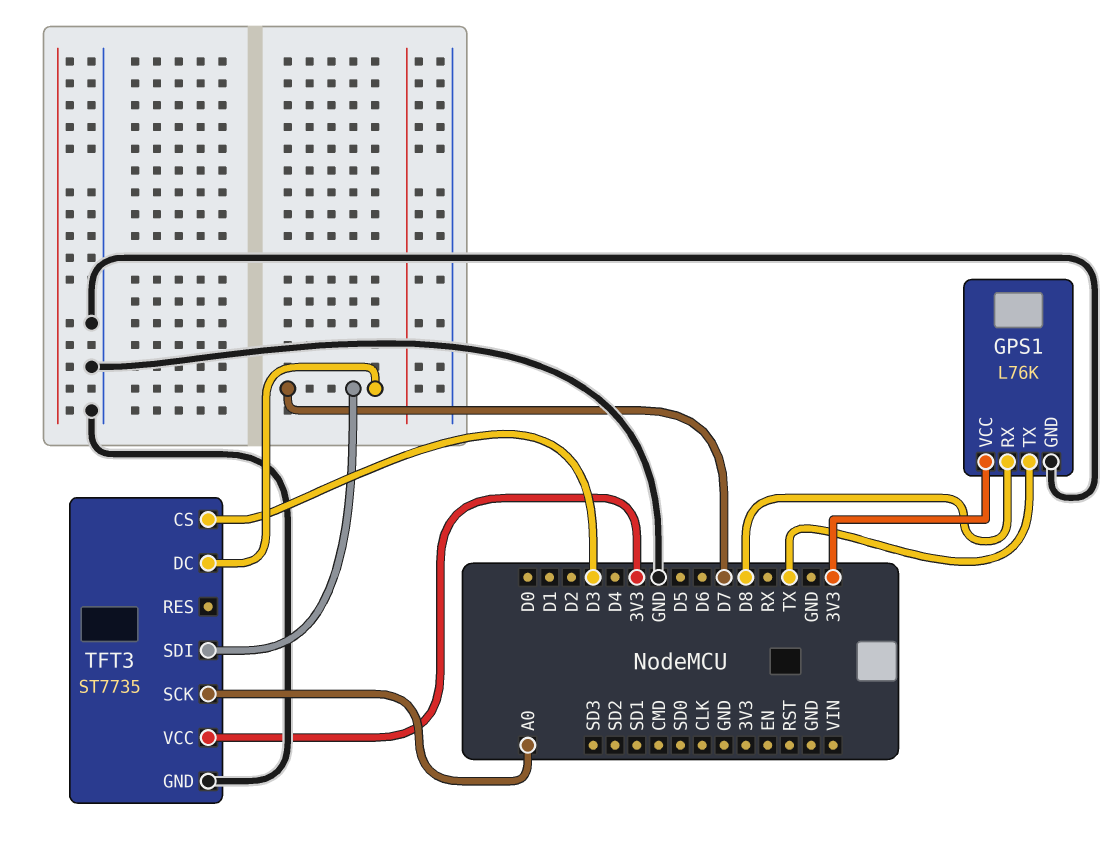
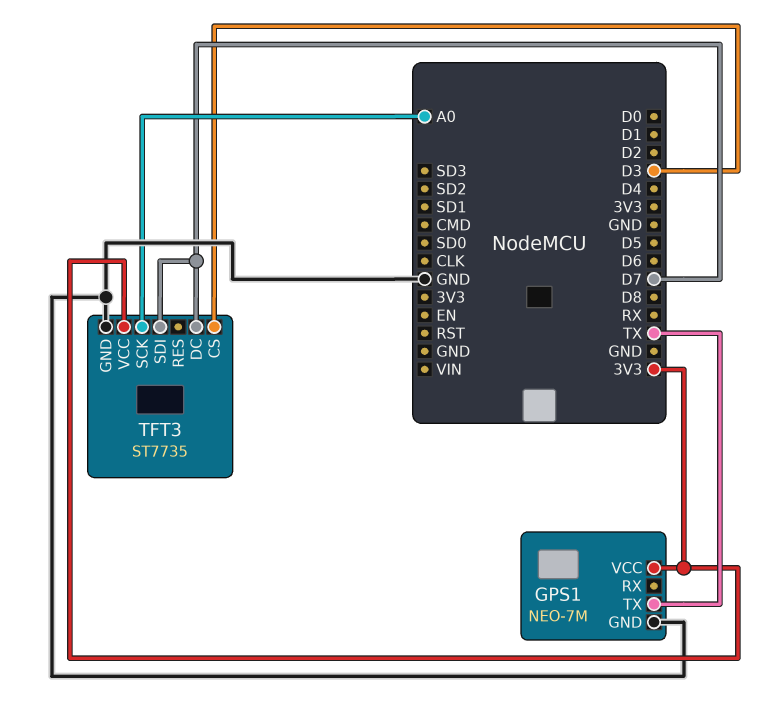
GPS1: L76K -> NEO-7M
GPS1 pin RX: D8 -> none

